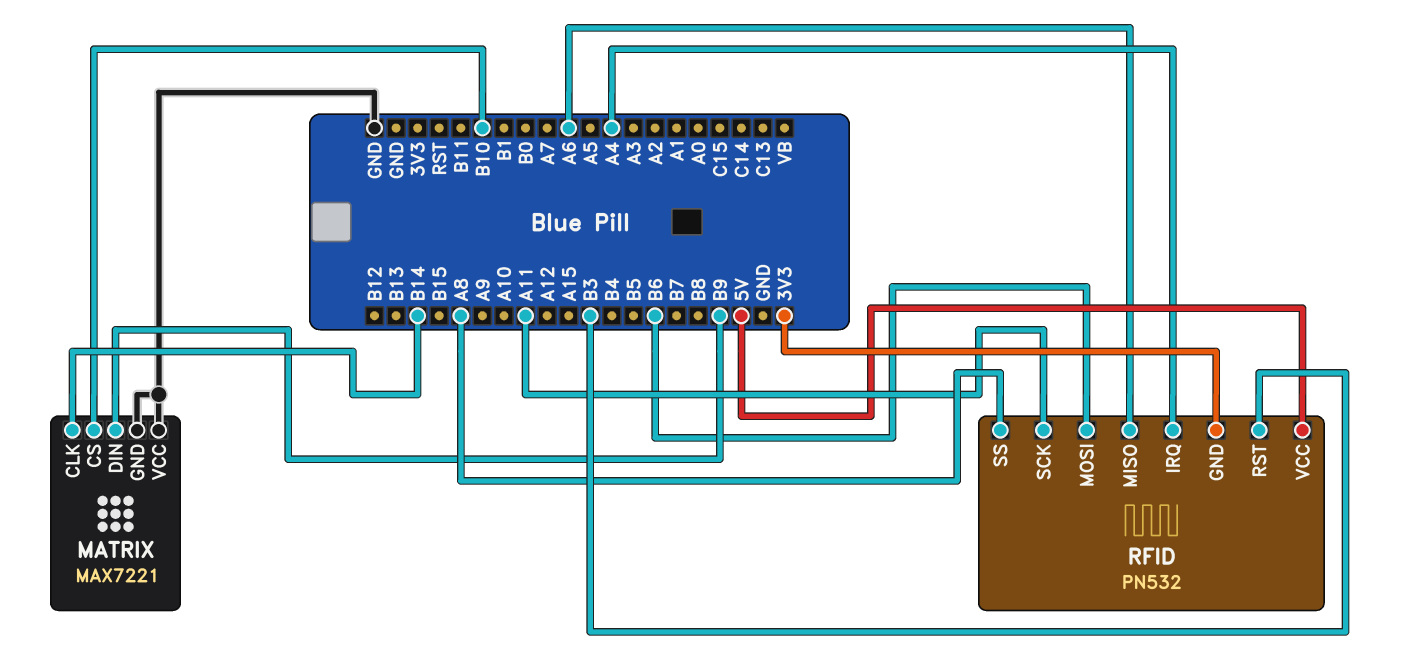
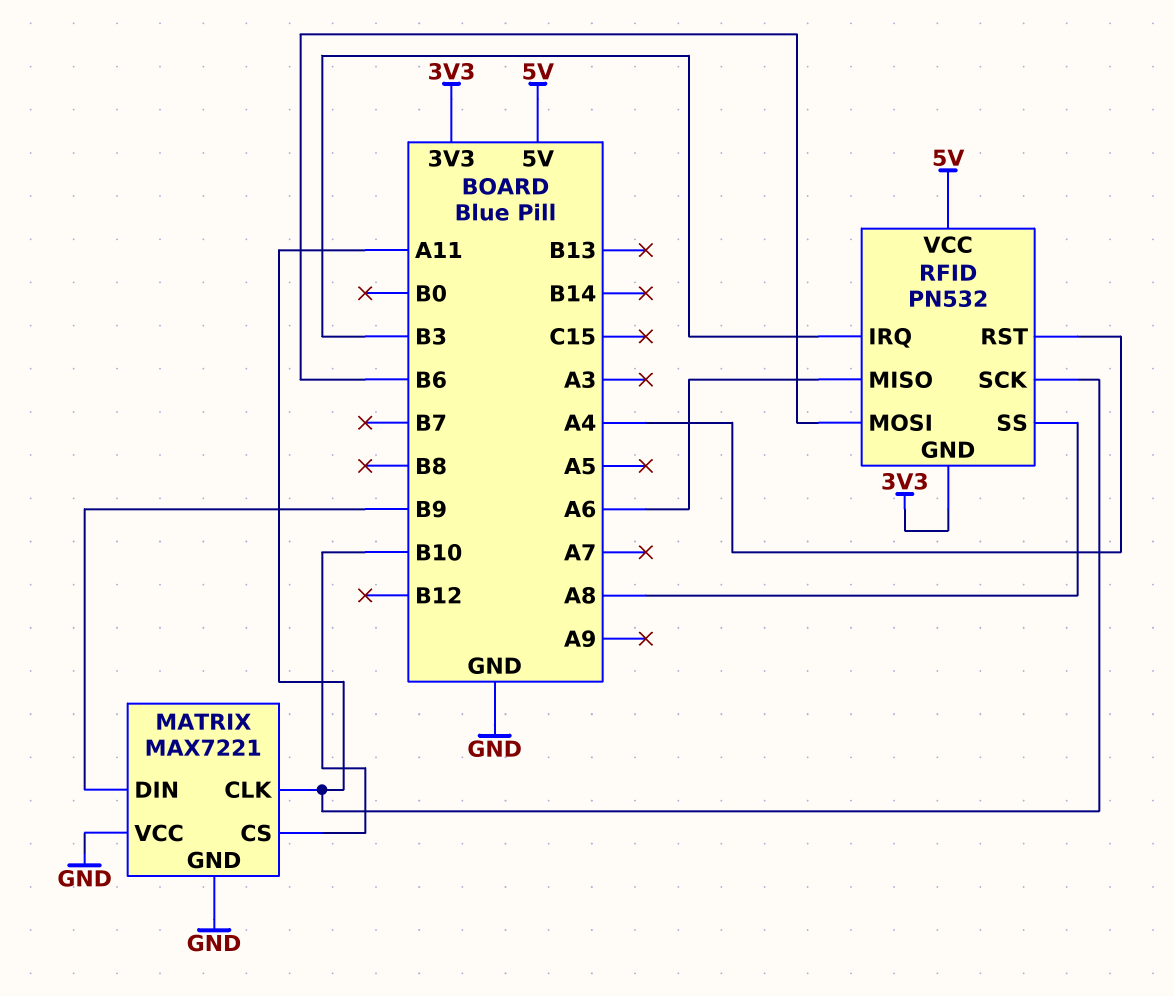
MATRIX pin CLK: B14 -> A11
RFID pin IRQ: A4 -> B3
RFID pin RST: B3 -> A4

